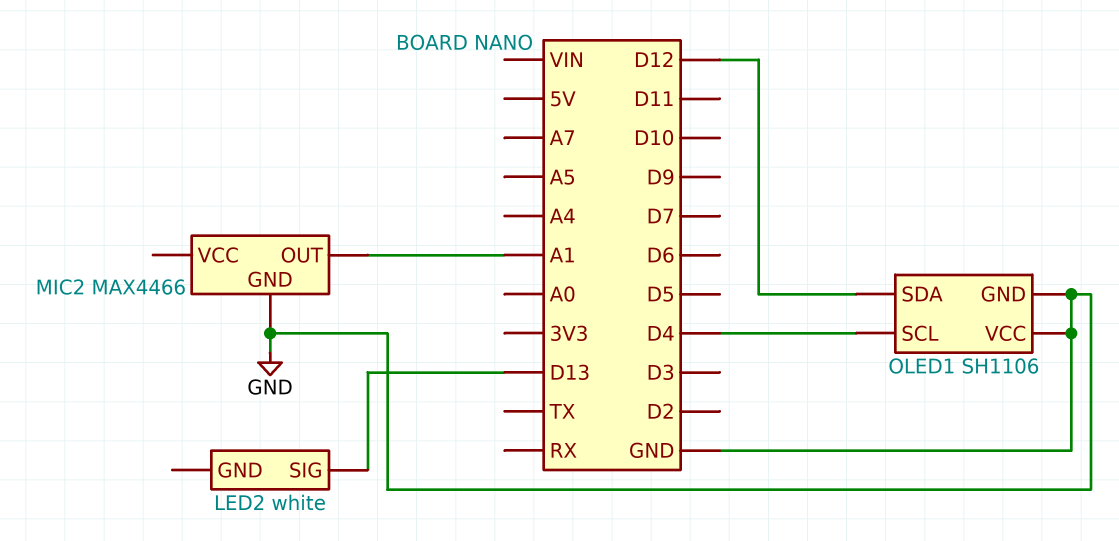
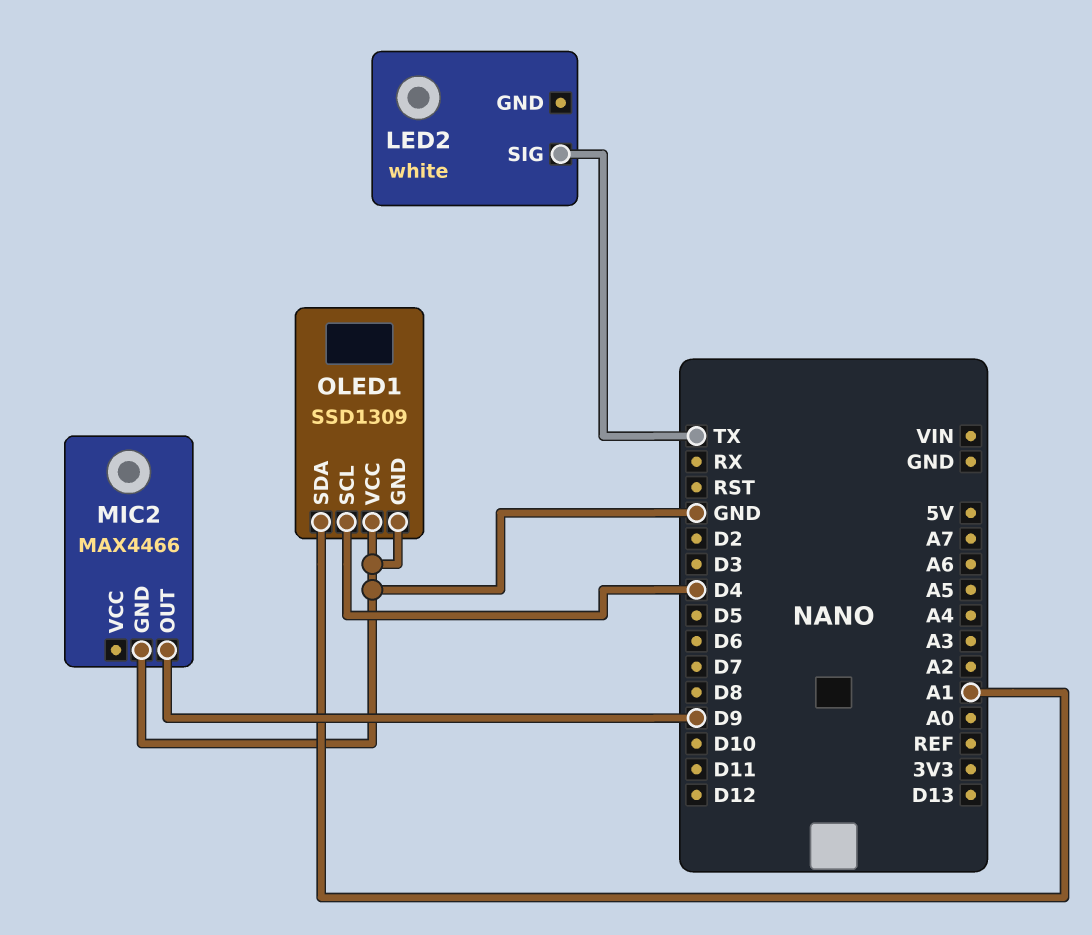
LED2 pin SIG: D13 -> TX
MIC2 pin OUT: A1 -> D9
OLED1: SH1106 -> SSD1309
OLED1 pin SDA: D12 -> A1

